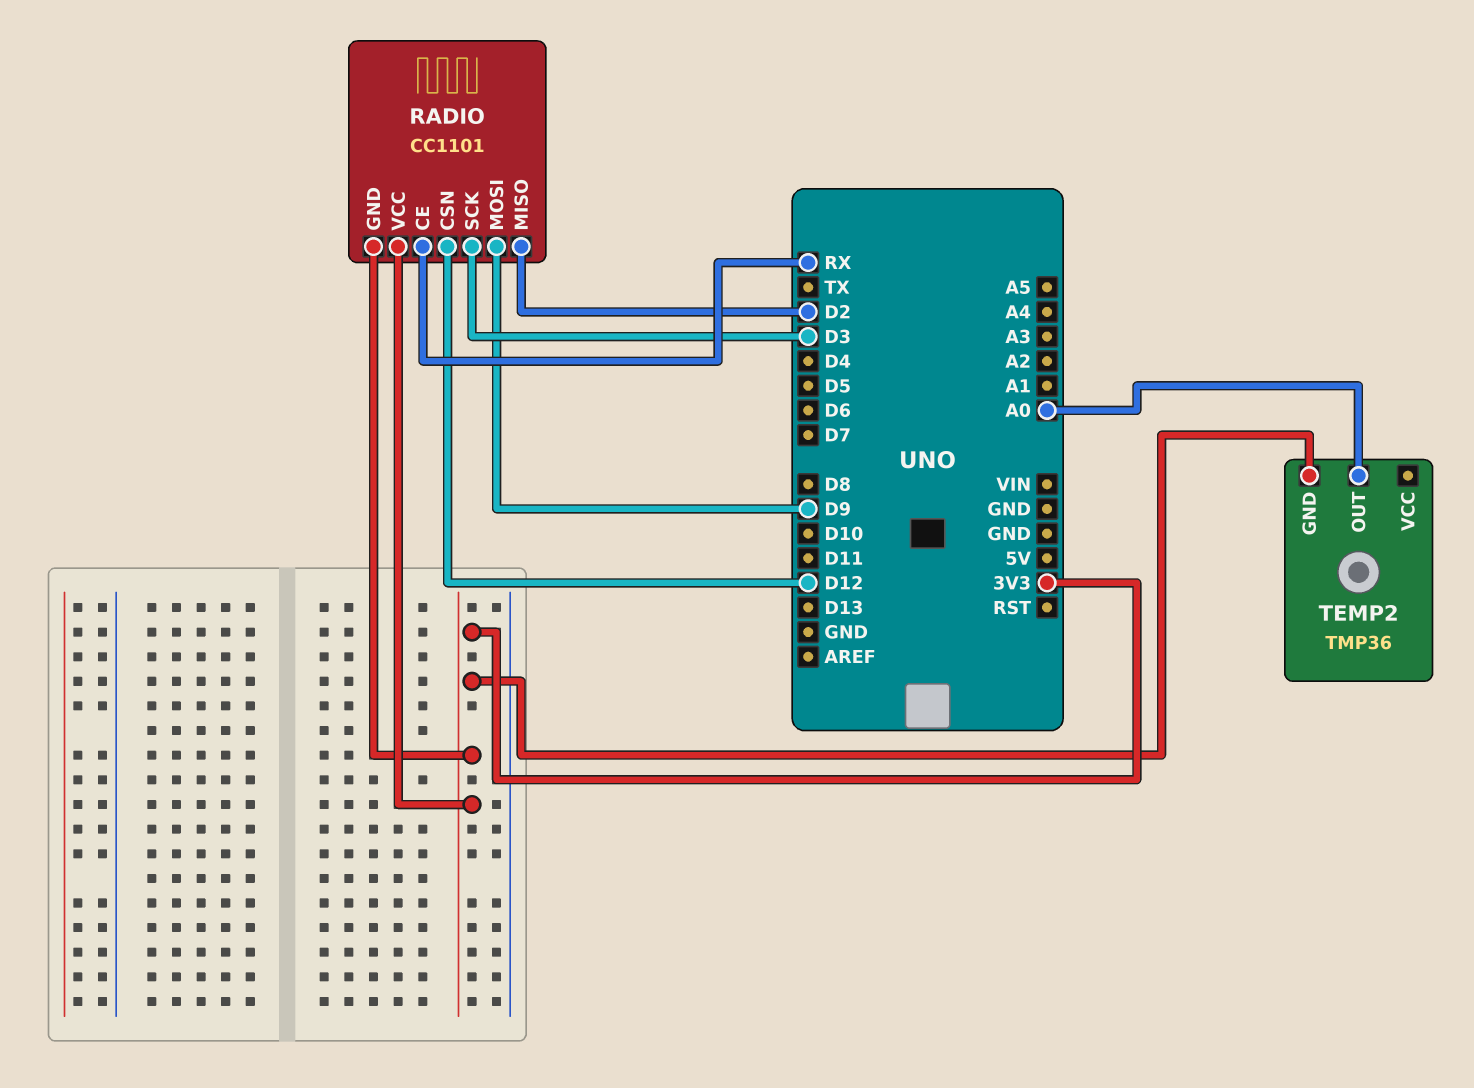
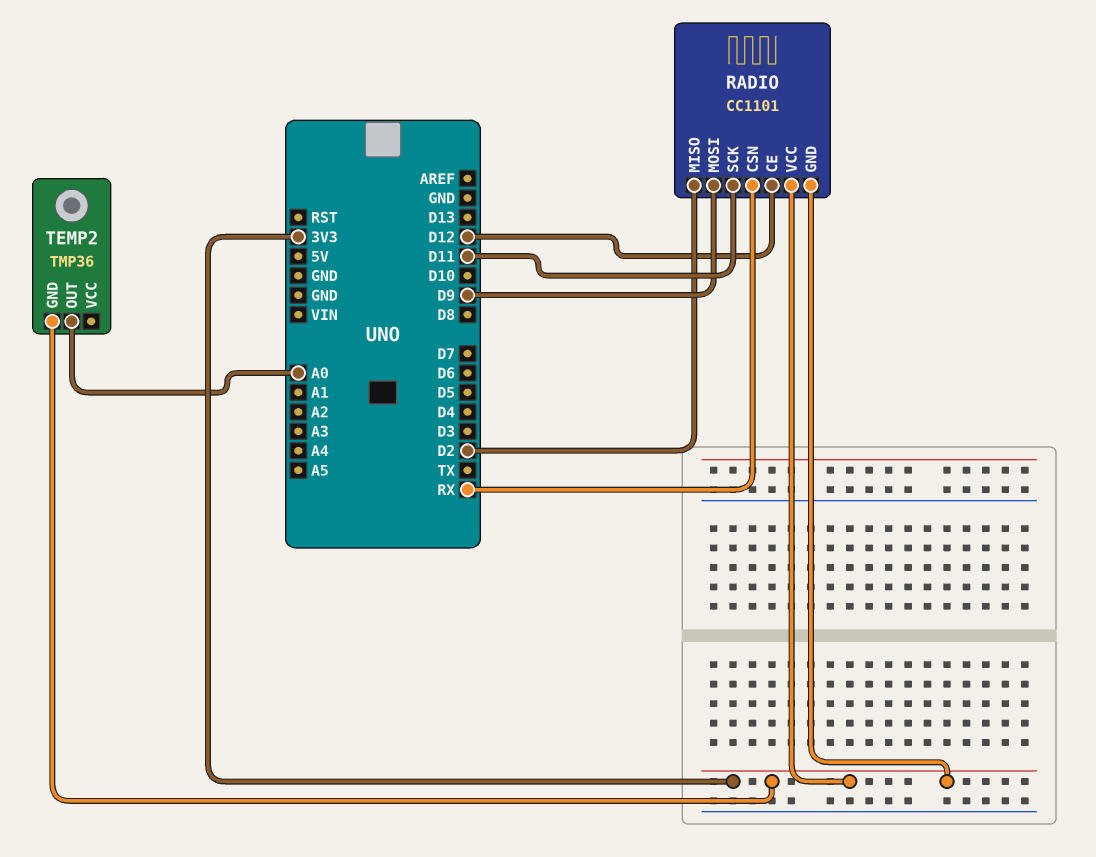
RADIO pin CE: RX -> D12
RADIO pin CSN: D12 -> RX
RADIO pin SCK: D3 -> D11

